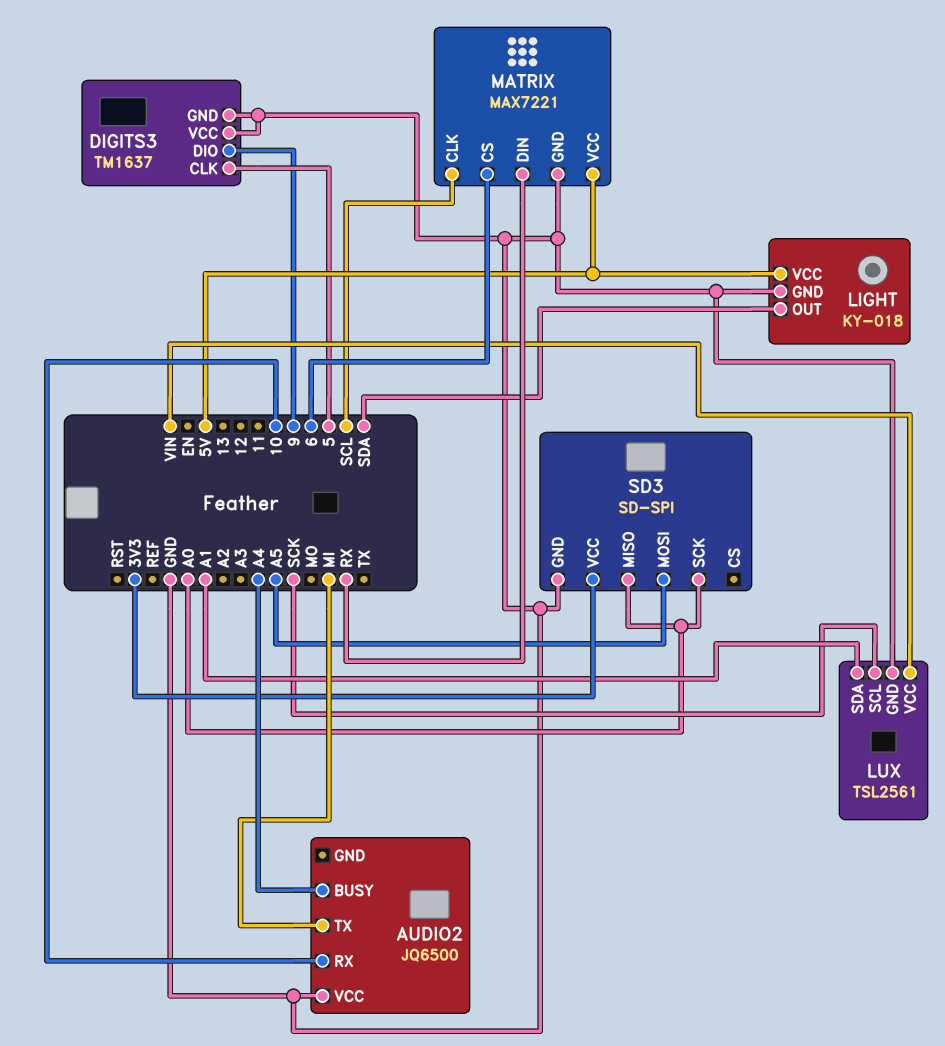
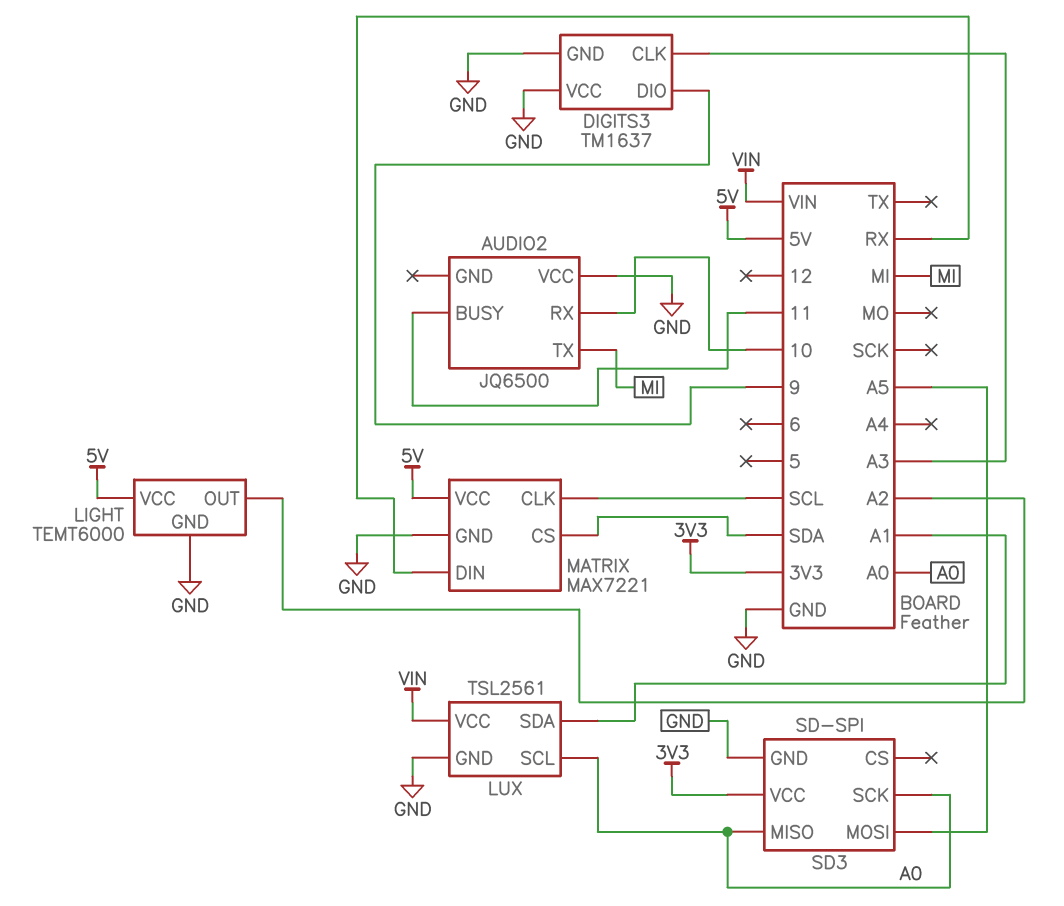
AUDIO2 pin BUSY: A4 -> 11
DIGITS3 pin CLK: 5 -> A3
LIGHT: KY-018 -> TEMT6000
LIGHT pin OUT: SDA -> A2
LUX pin SCL: SCK -> A0
MATRIX pin CS: 6 -> SDA

